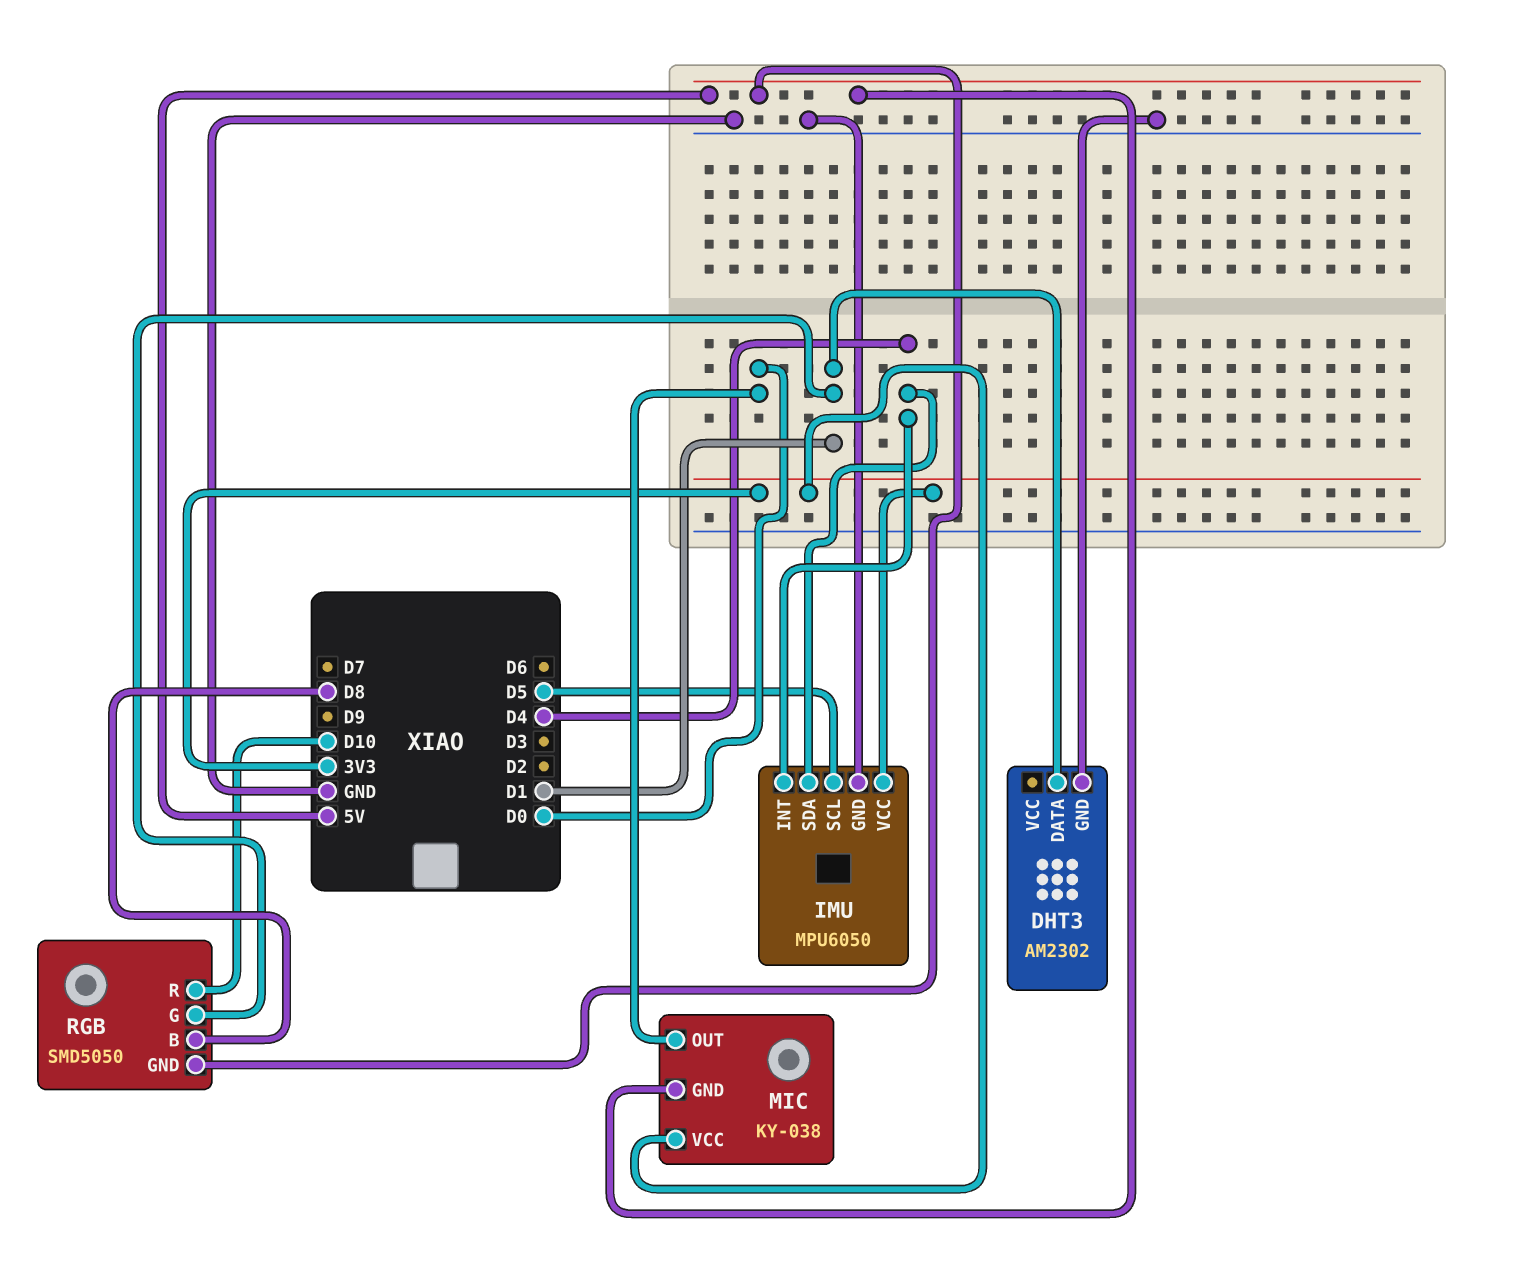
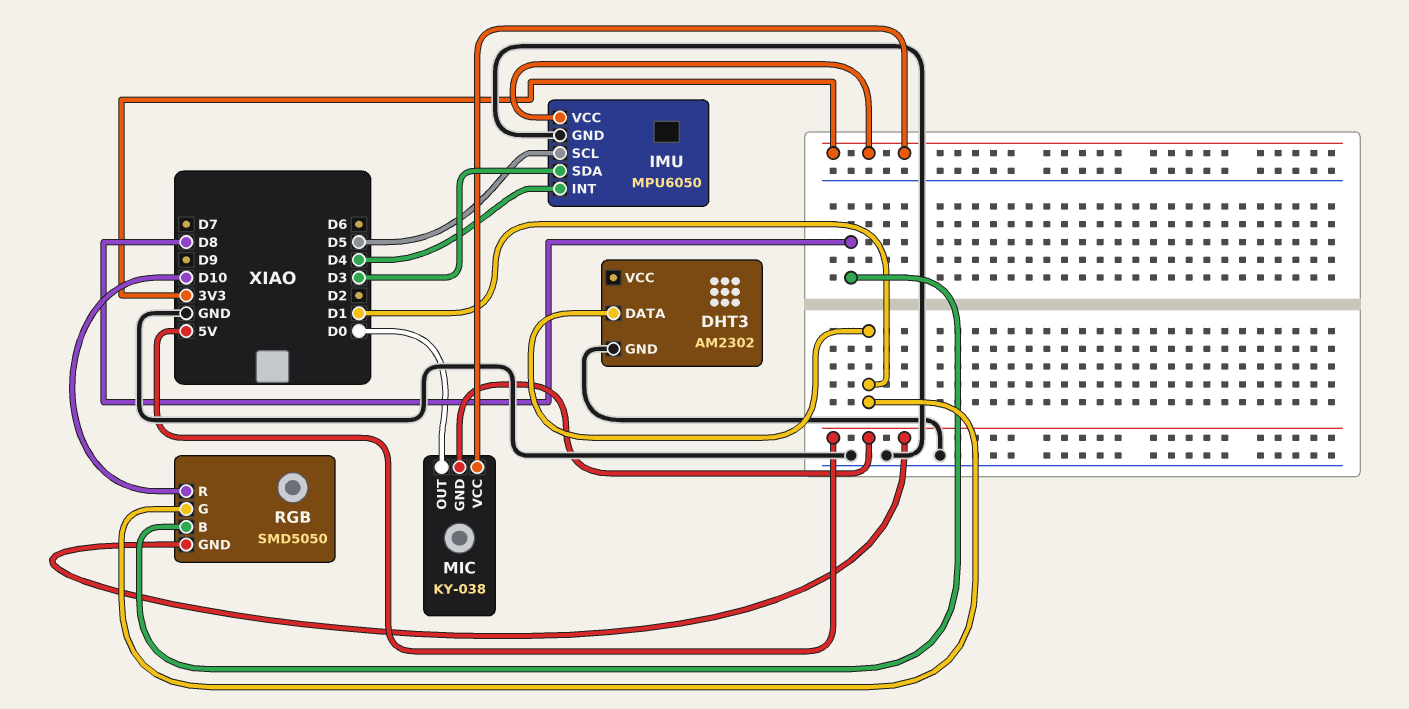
IMU pin SDA: D4 -> D3

